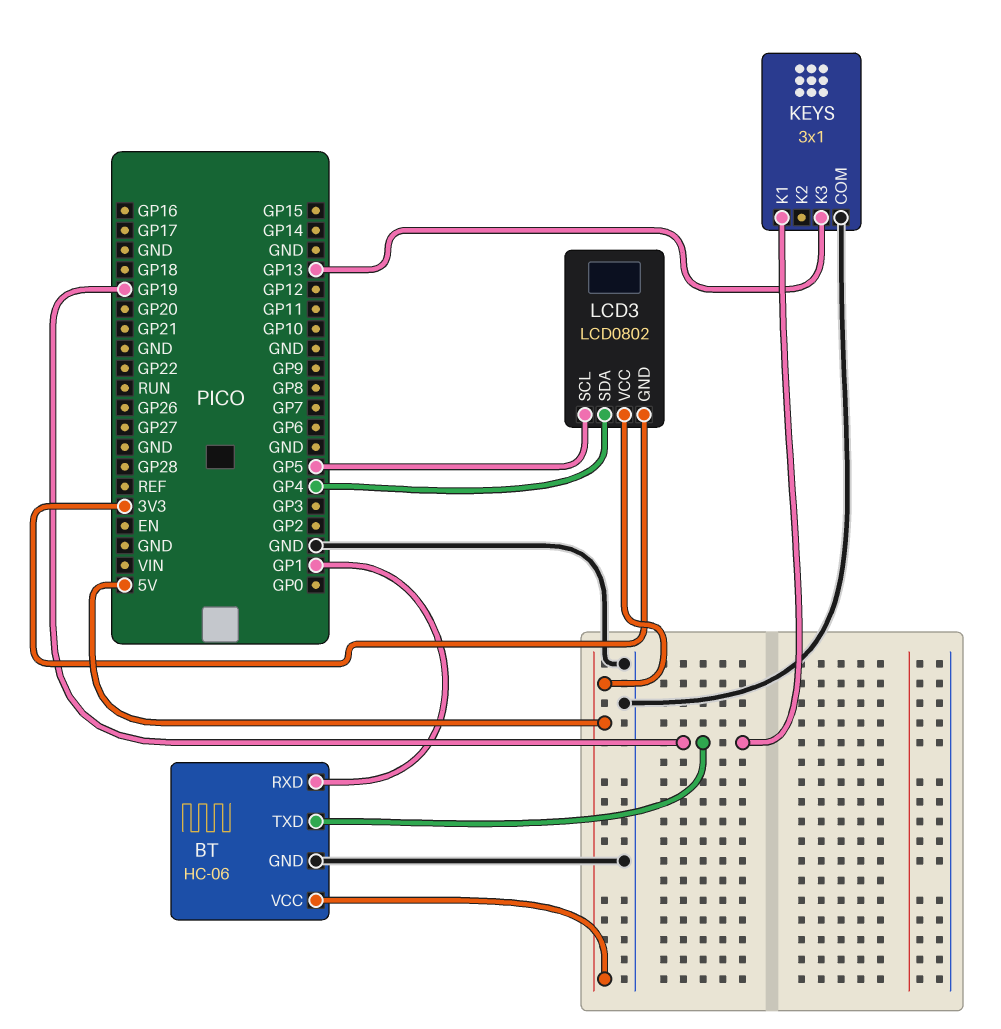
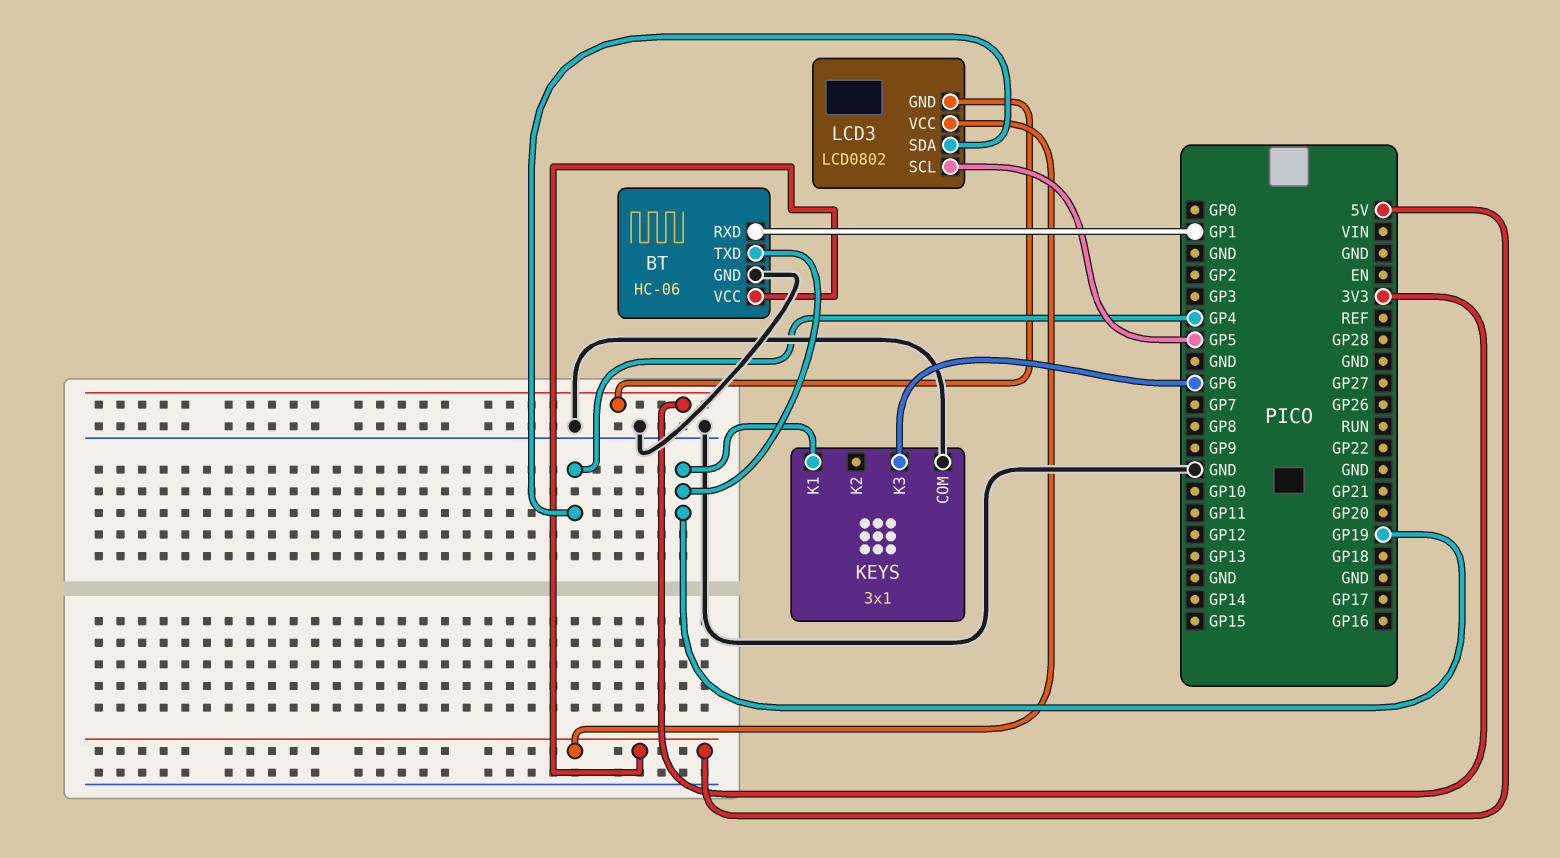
KEYS pin K3: GP13 -> GP6

